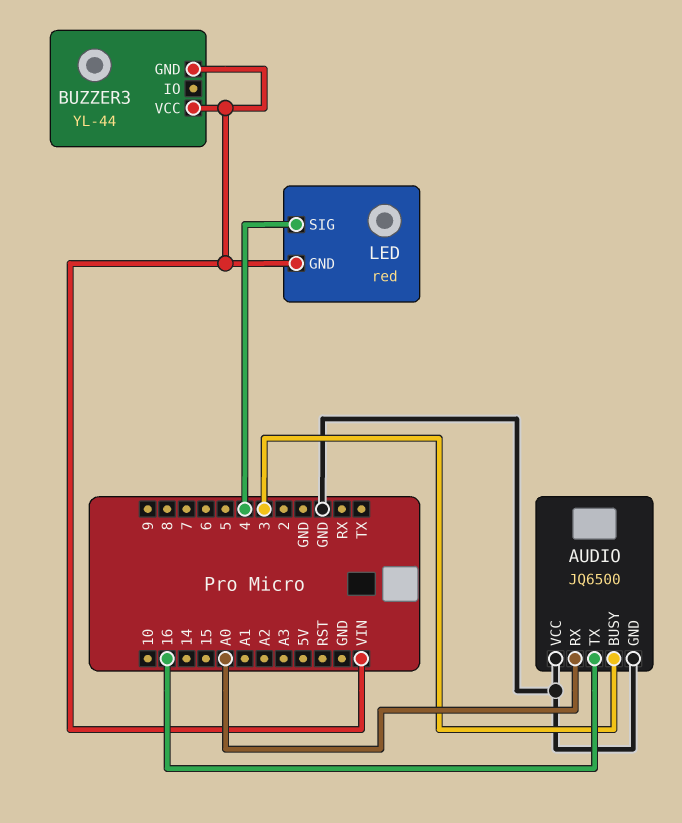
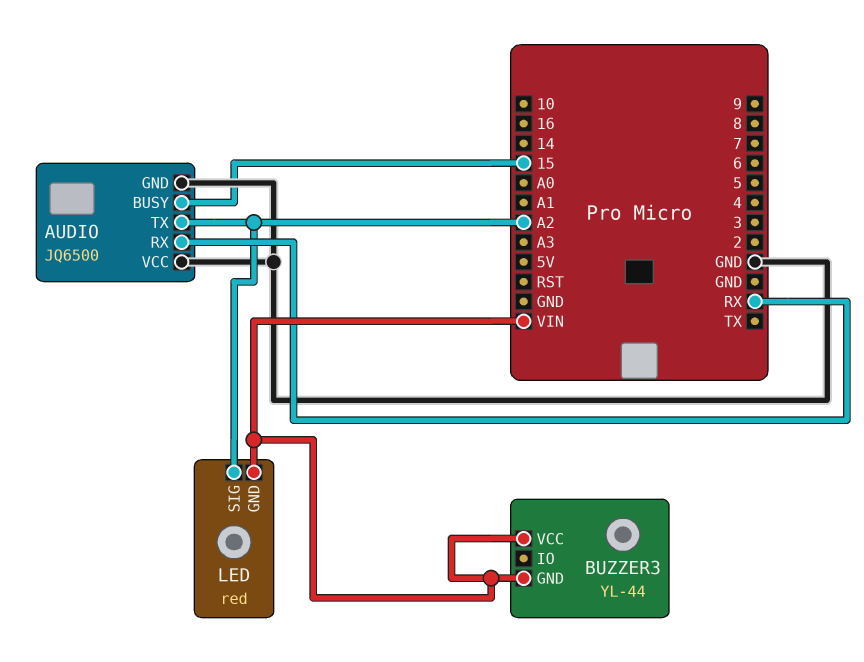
AUDIO pin BUSY: 3 -> 15
AUDIO pin RX: A0 -> RX
AUDIO pin TX: 16 -> A2
LED pin SIG: 4 -> A2

